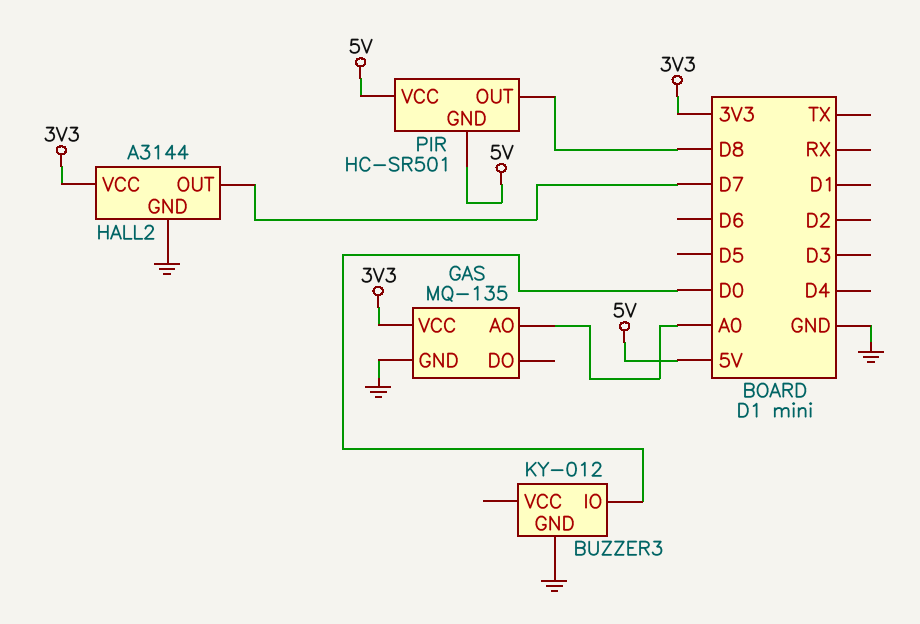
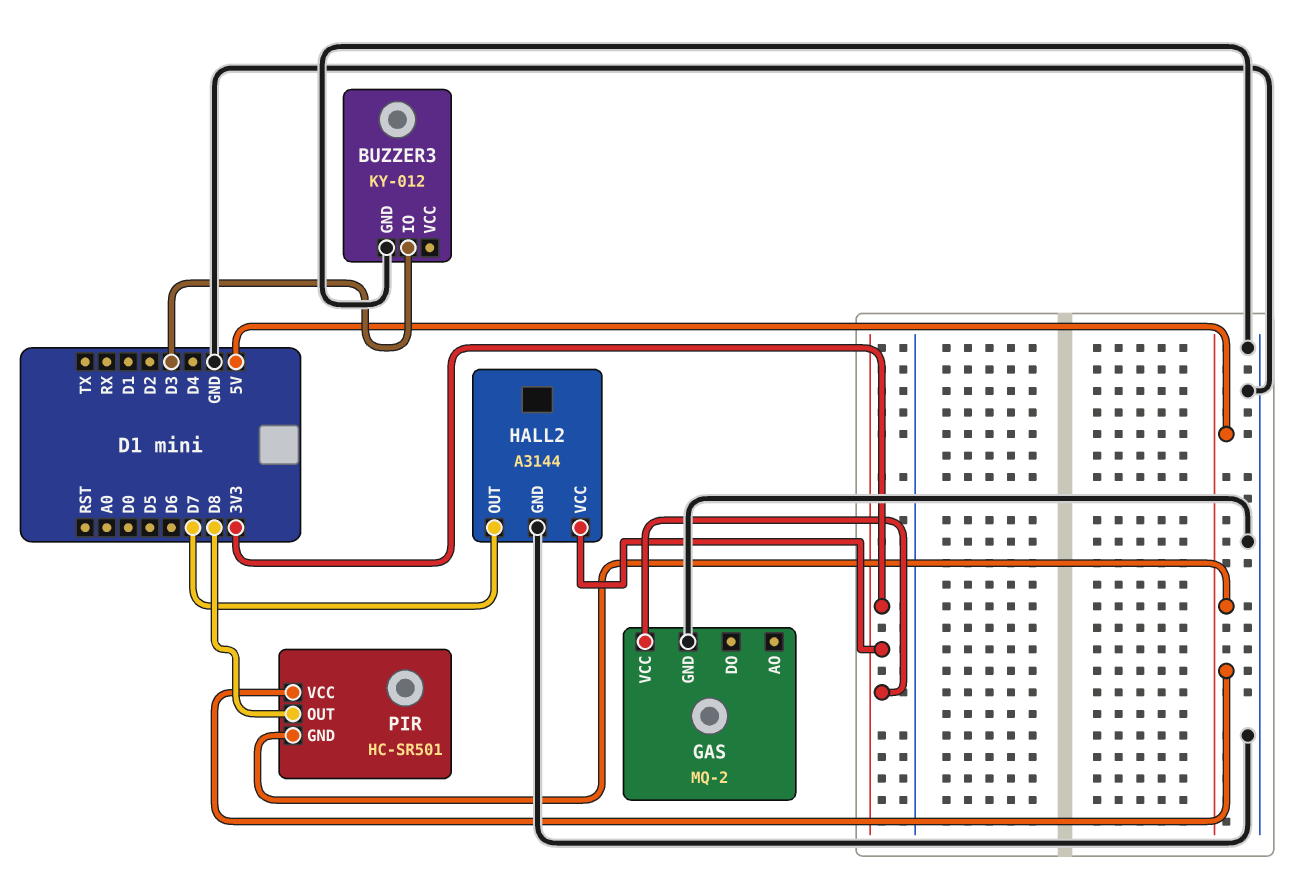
BUZZER3 pin IO: D0 -> D3
GAS: MQ-135 -> MQ-2
GAS pin AO: A0 -> none

